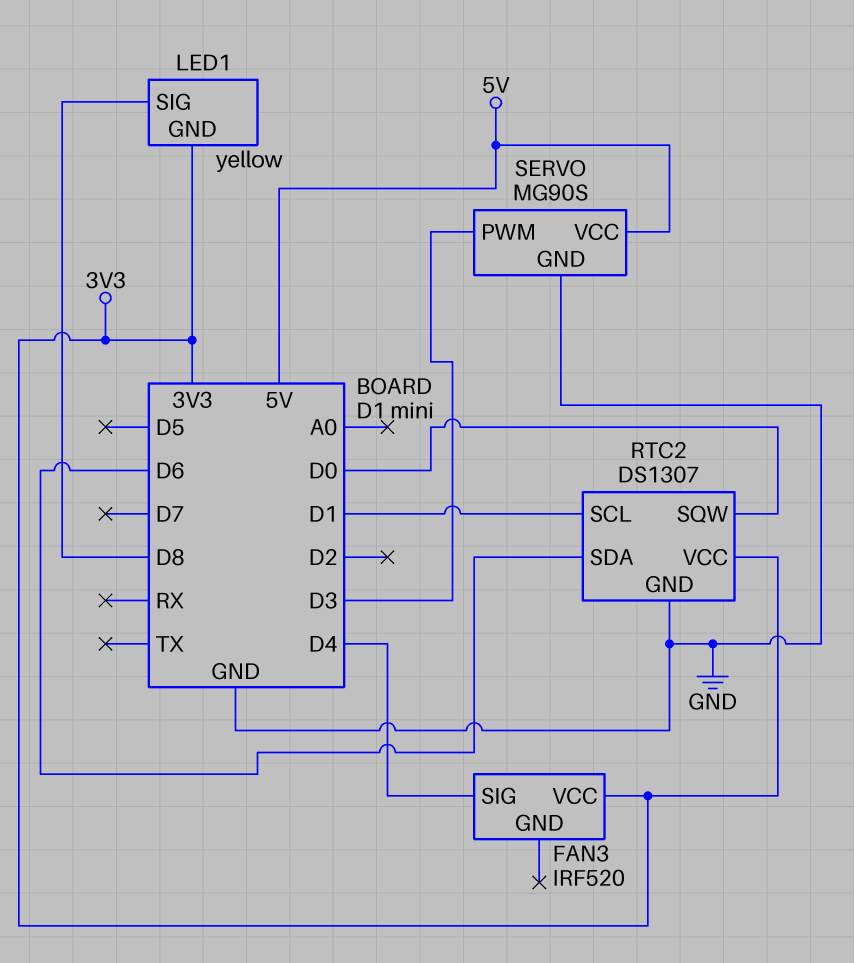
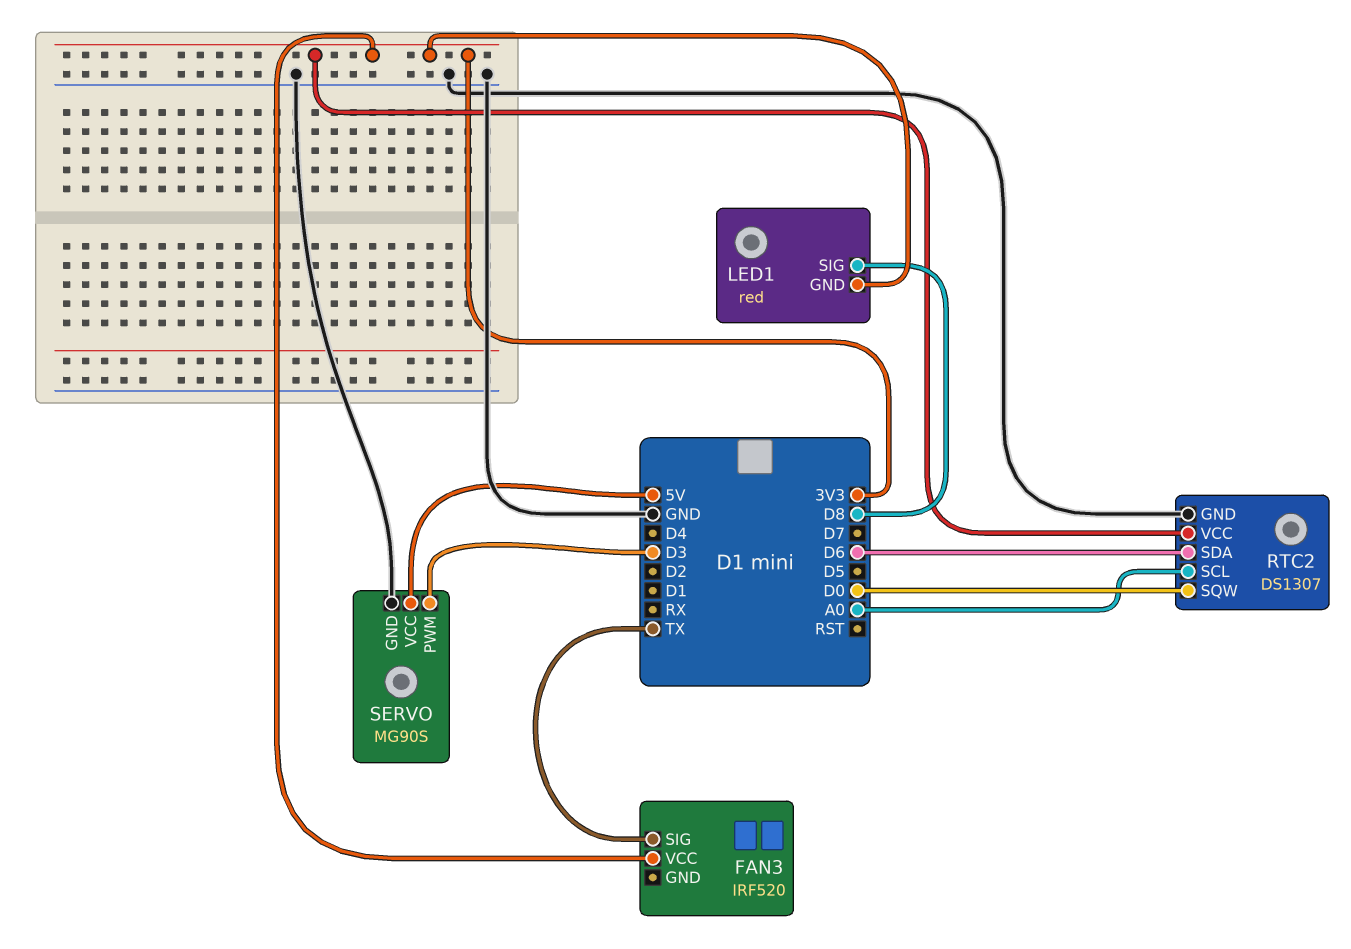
FAN3 pin SIG: D4 -> TX
LED1: yellow -> red
RTC2 pin SCL: D1 -> A0

